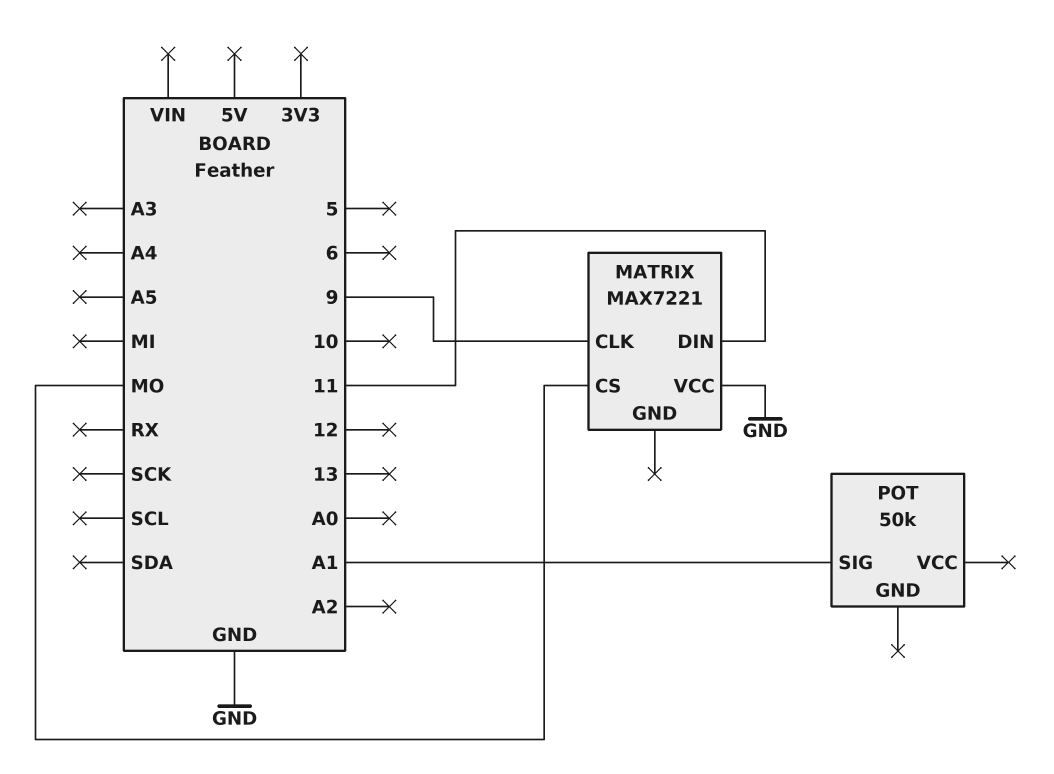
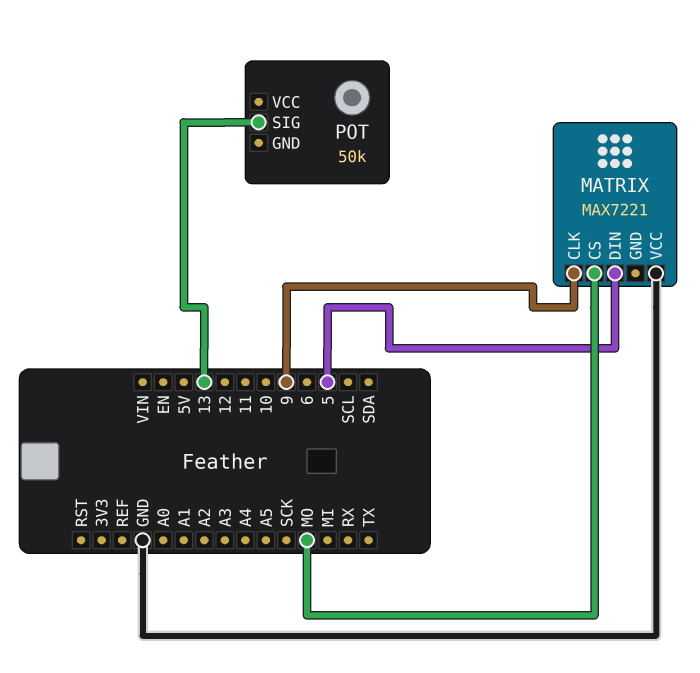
MATRIX pin DIN: 11 -> 5
POT pin SIG: A1 -> 13

